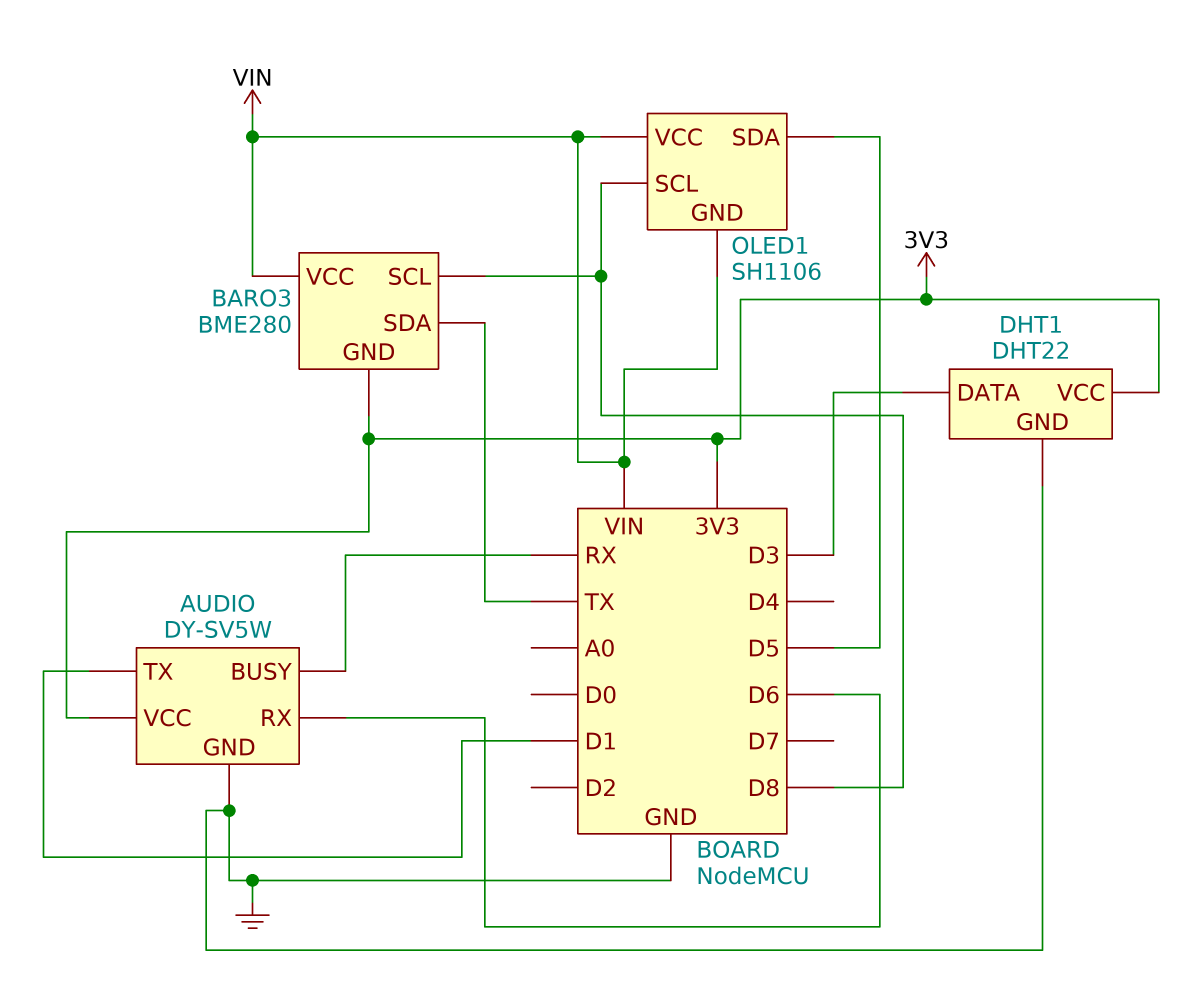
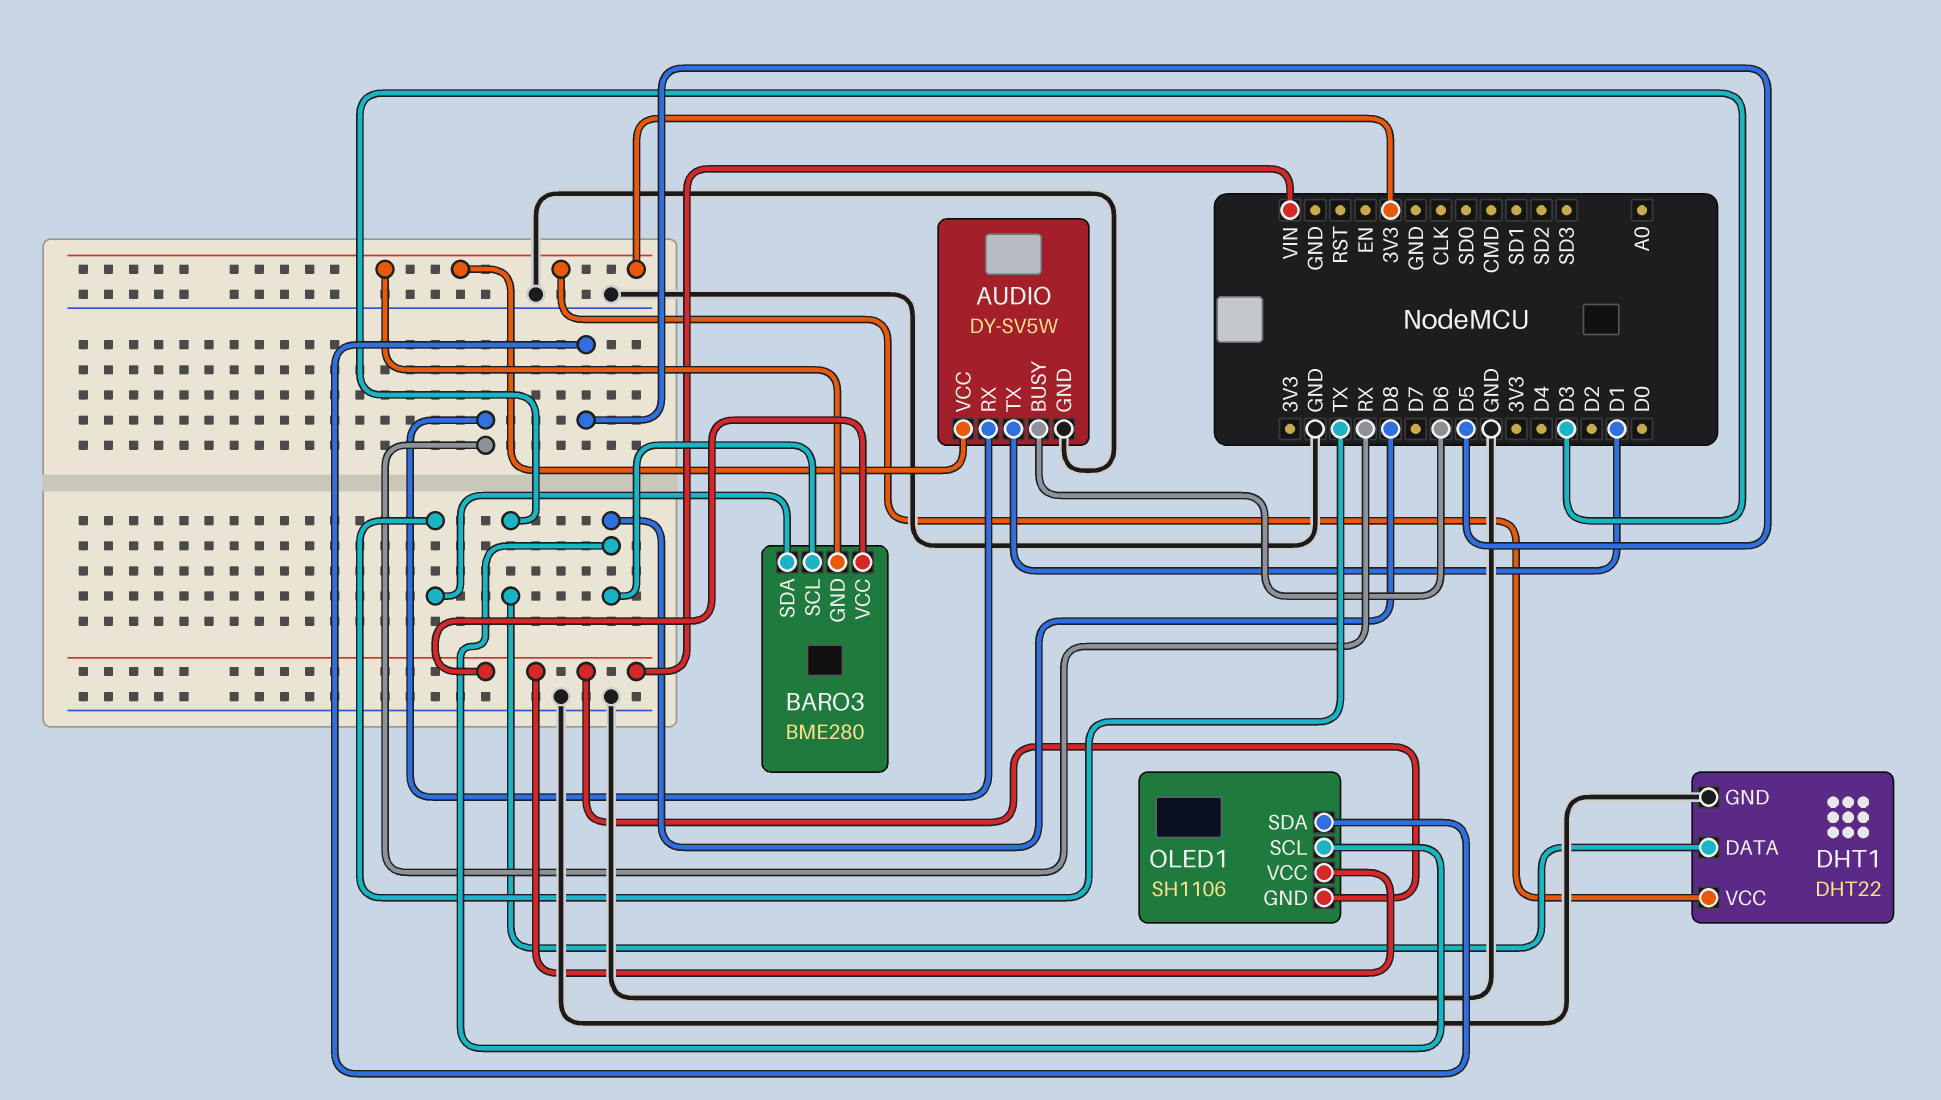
AUDIO pin BUSY: RX -> D6
AUDIO pin RX: D6 -> RX

